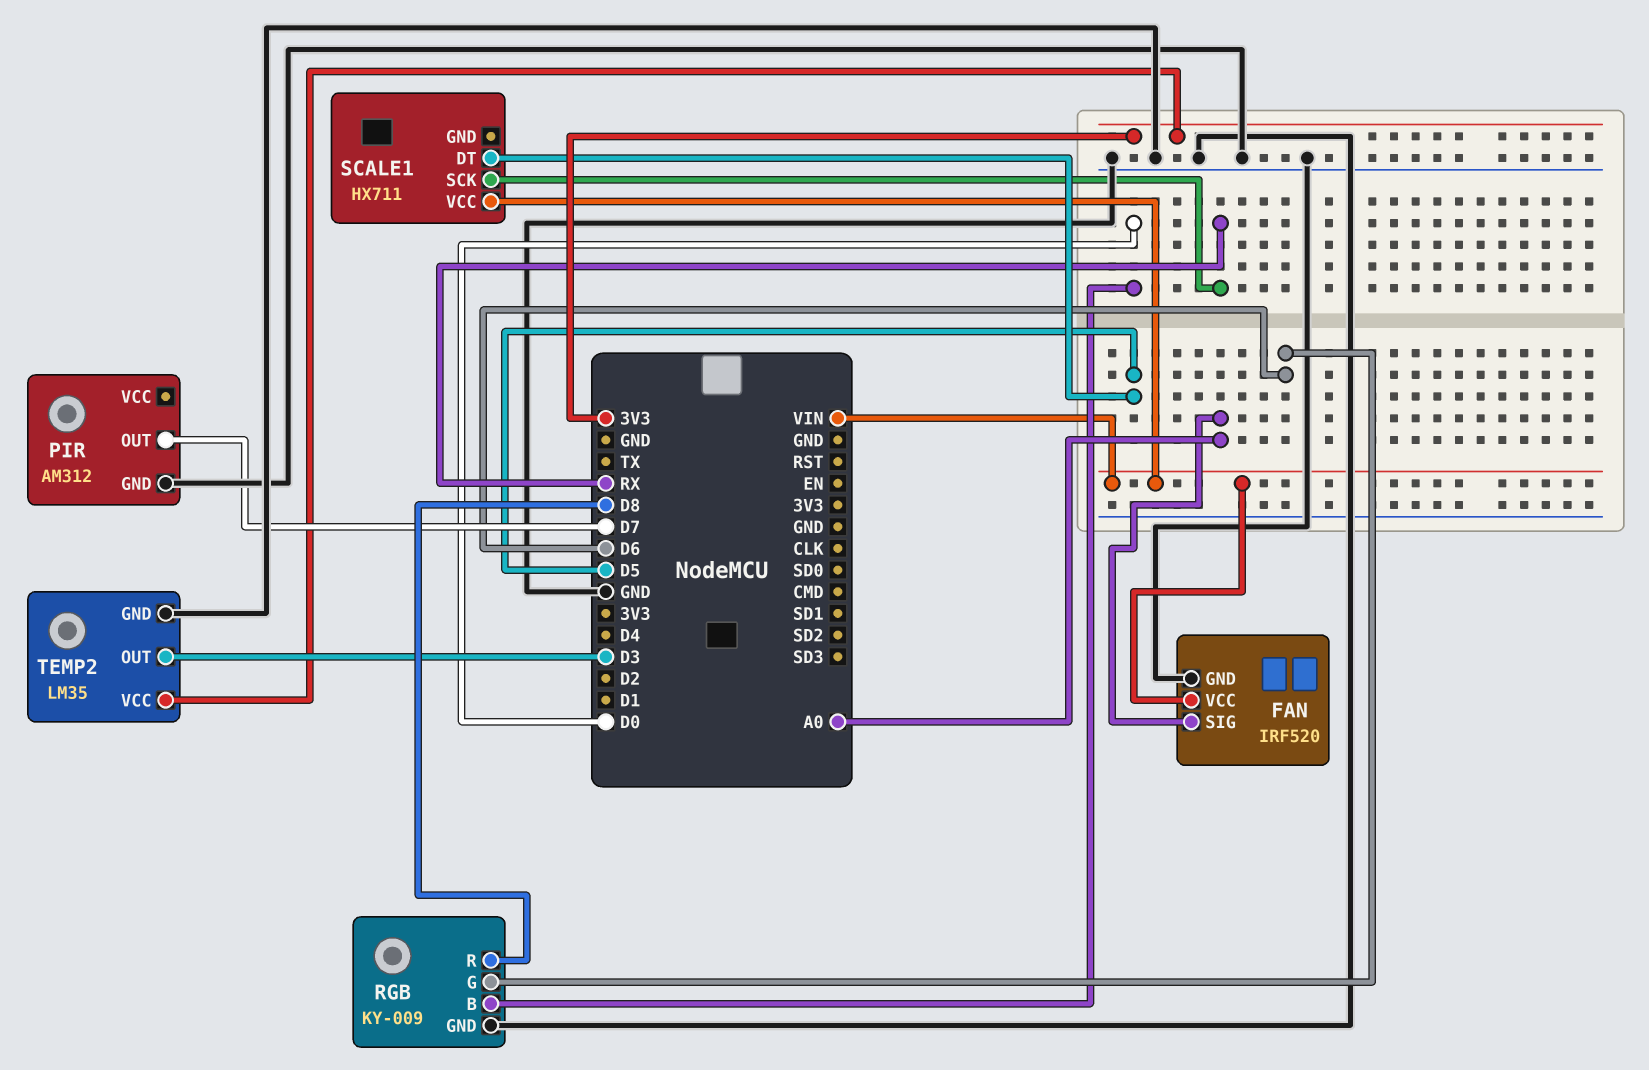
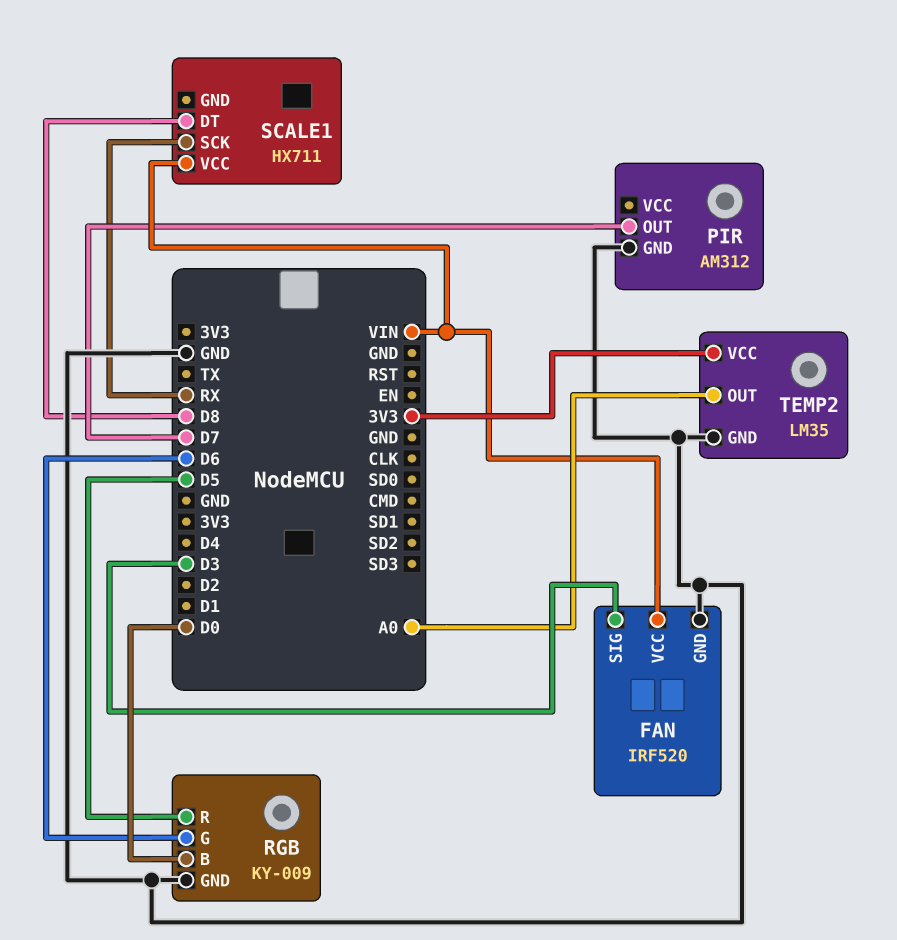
FAN pin SIG: A0 -> D3
RGB pin R: D8 -> D5
SCALE1 pin DT: D5 -> D8
TEMP2 pin OUT: D3 -> A0

